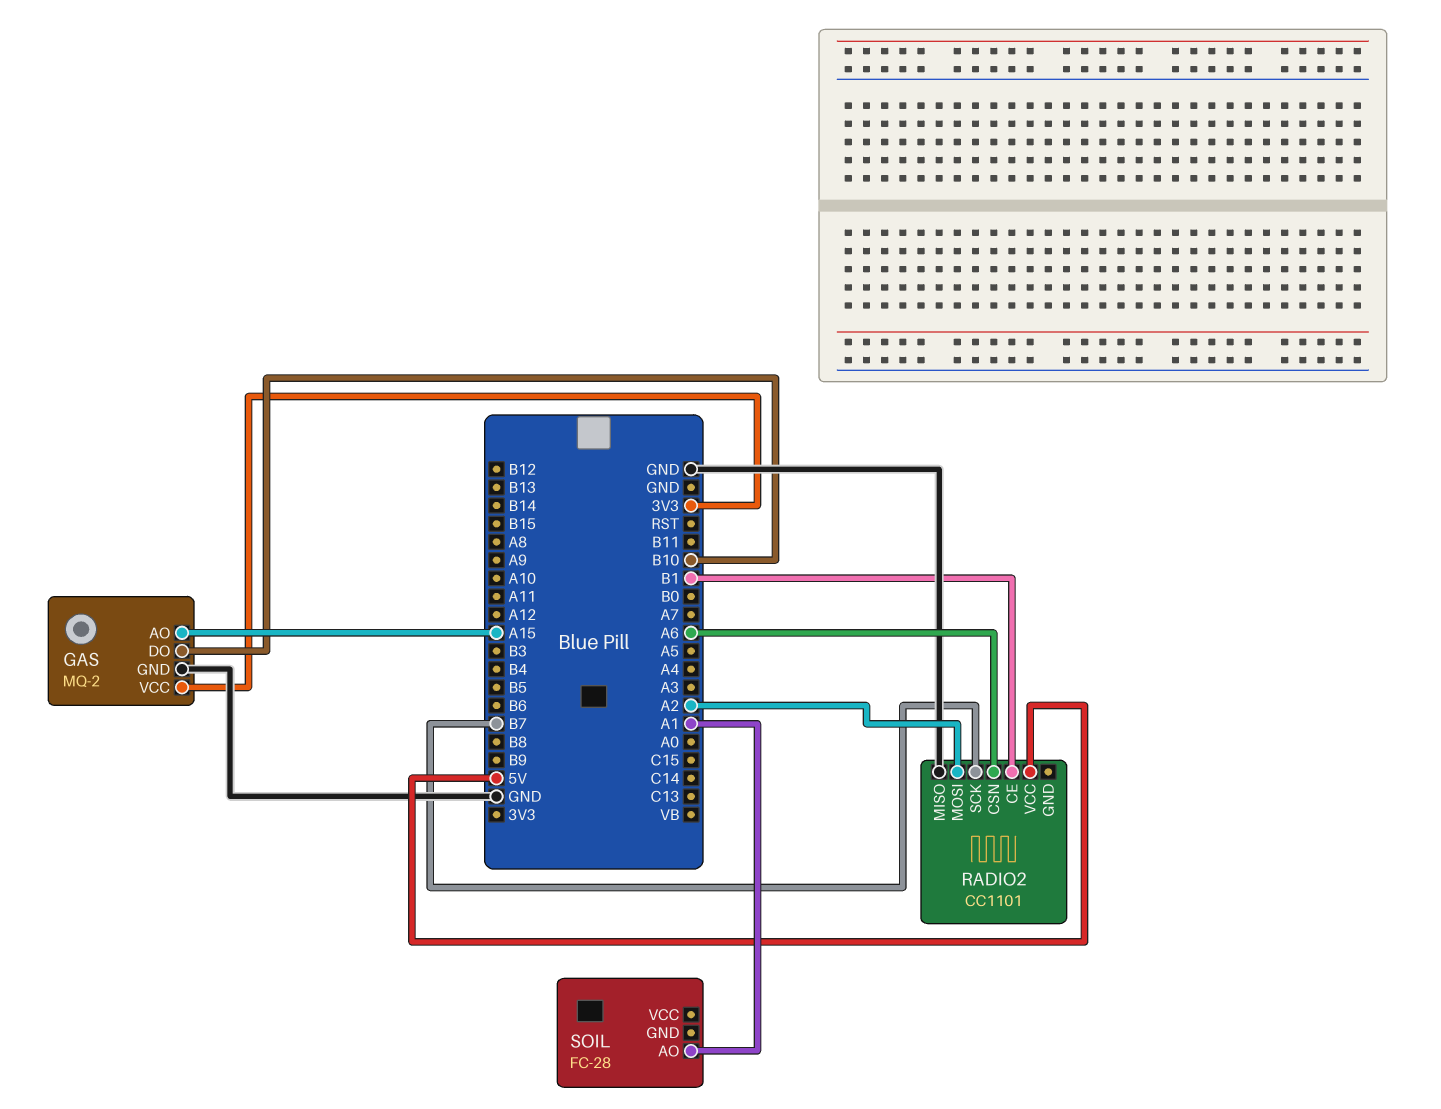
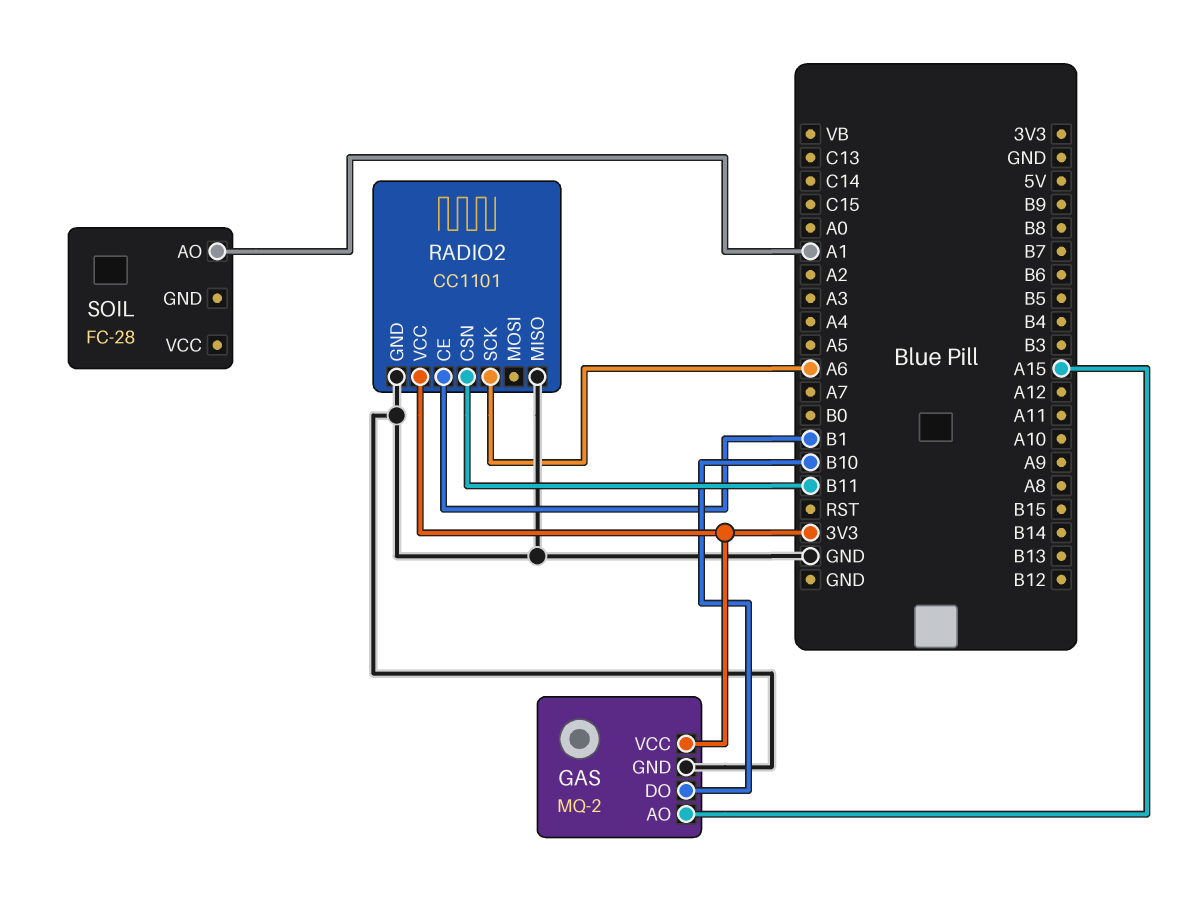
RADIO2 pin CSN: A6 -> B11
RADIO2 pin GND: none -> GND
RADIO2 pin MOSI: A2 -> none
RADIO2 pin SCK: B7 -> A6
RADIO2 pin VCC: 5V -> 3V3

